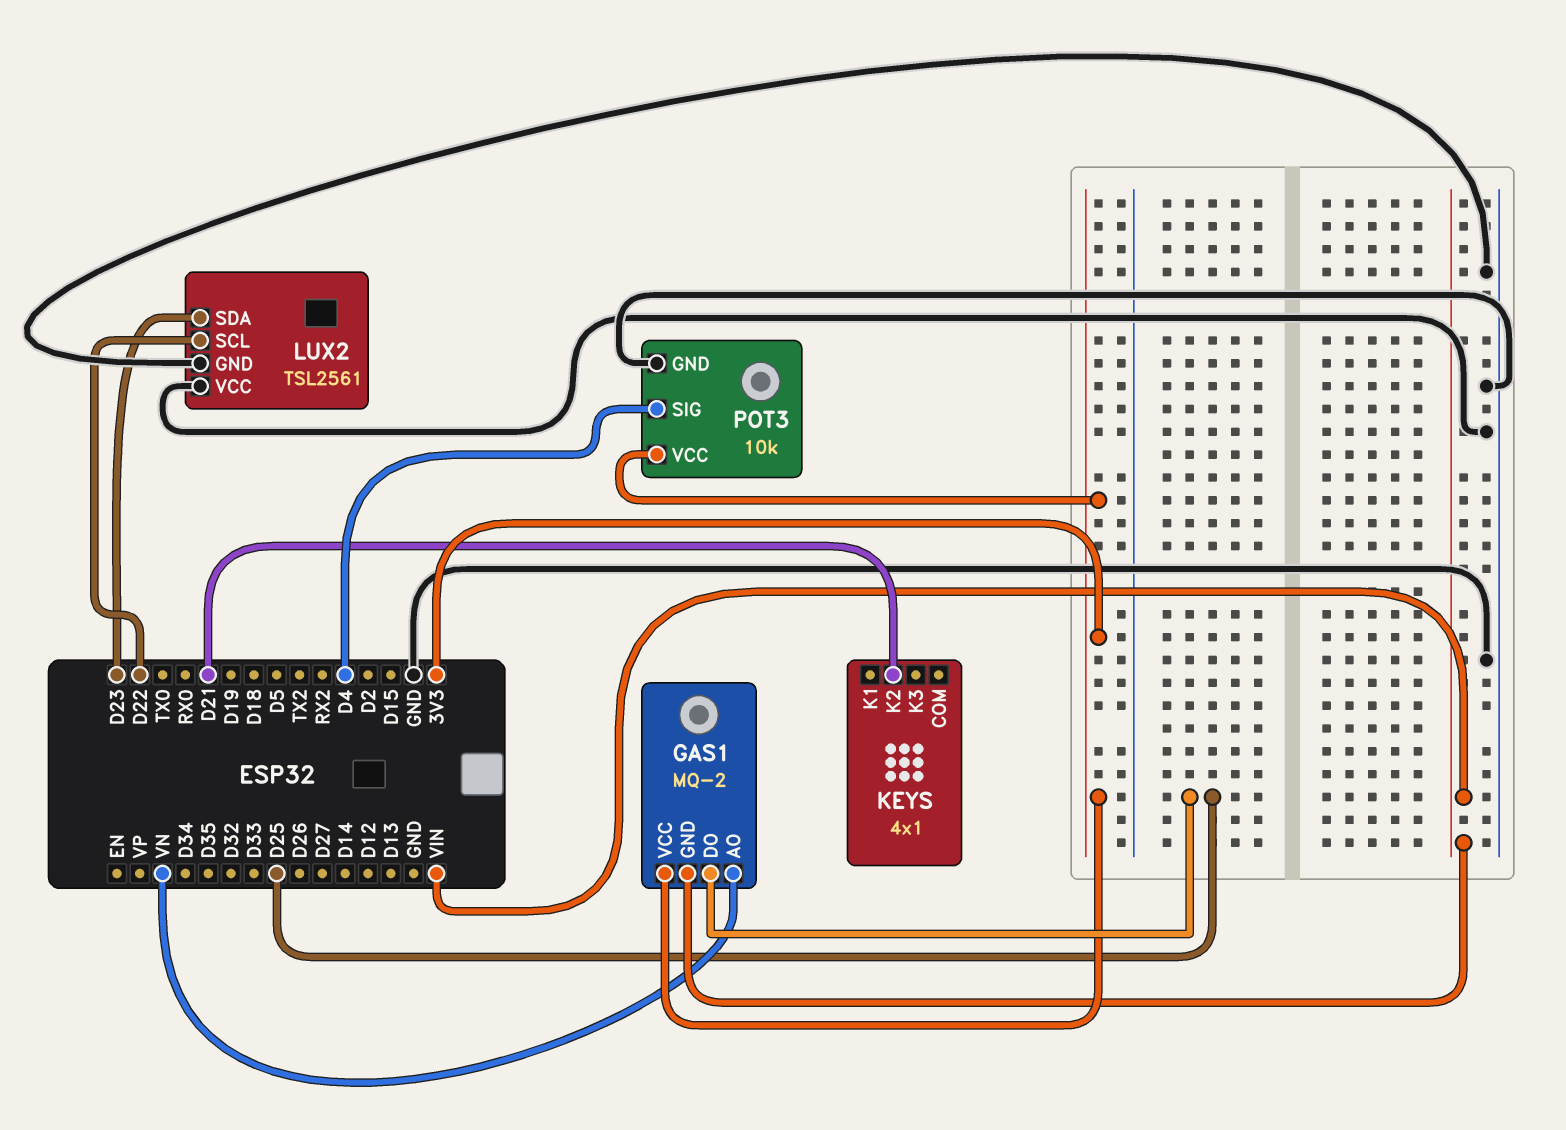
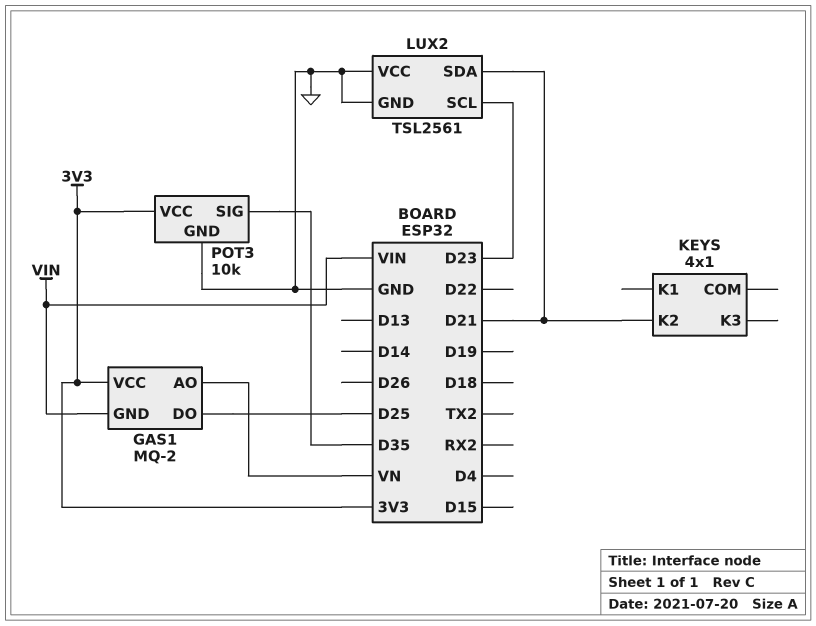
LUX2 pin SCL: D22 -> D23
LUX2 pin SDA: D23 -> D21
POT3 pin SIG: D4 -> D35

